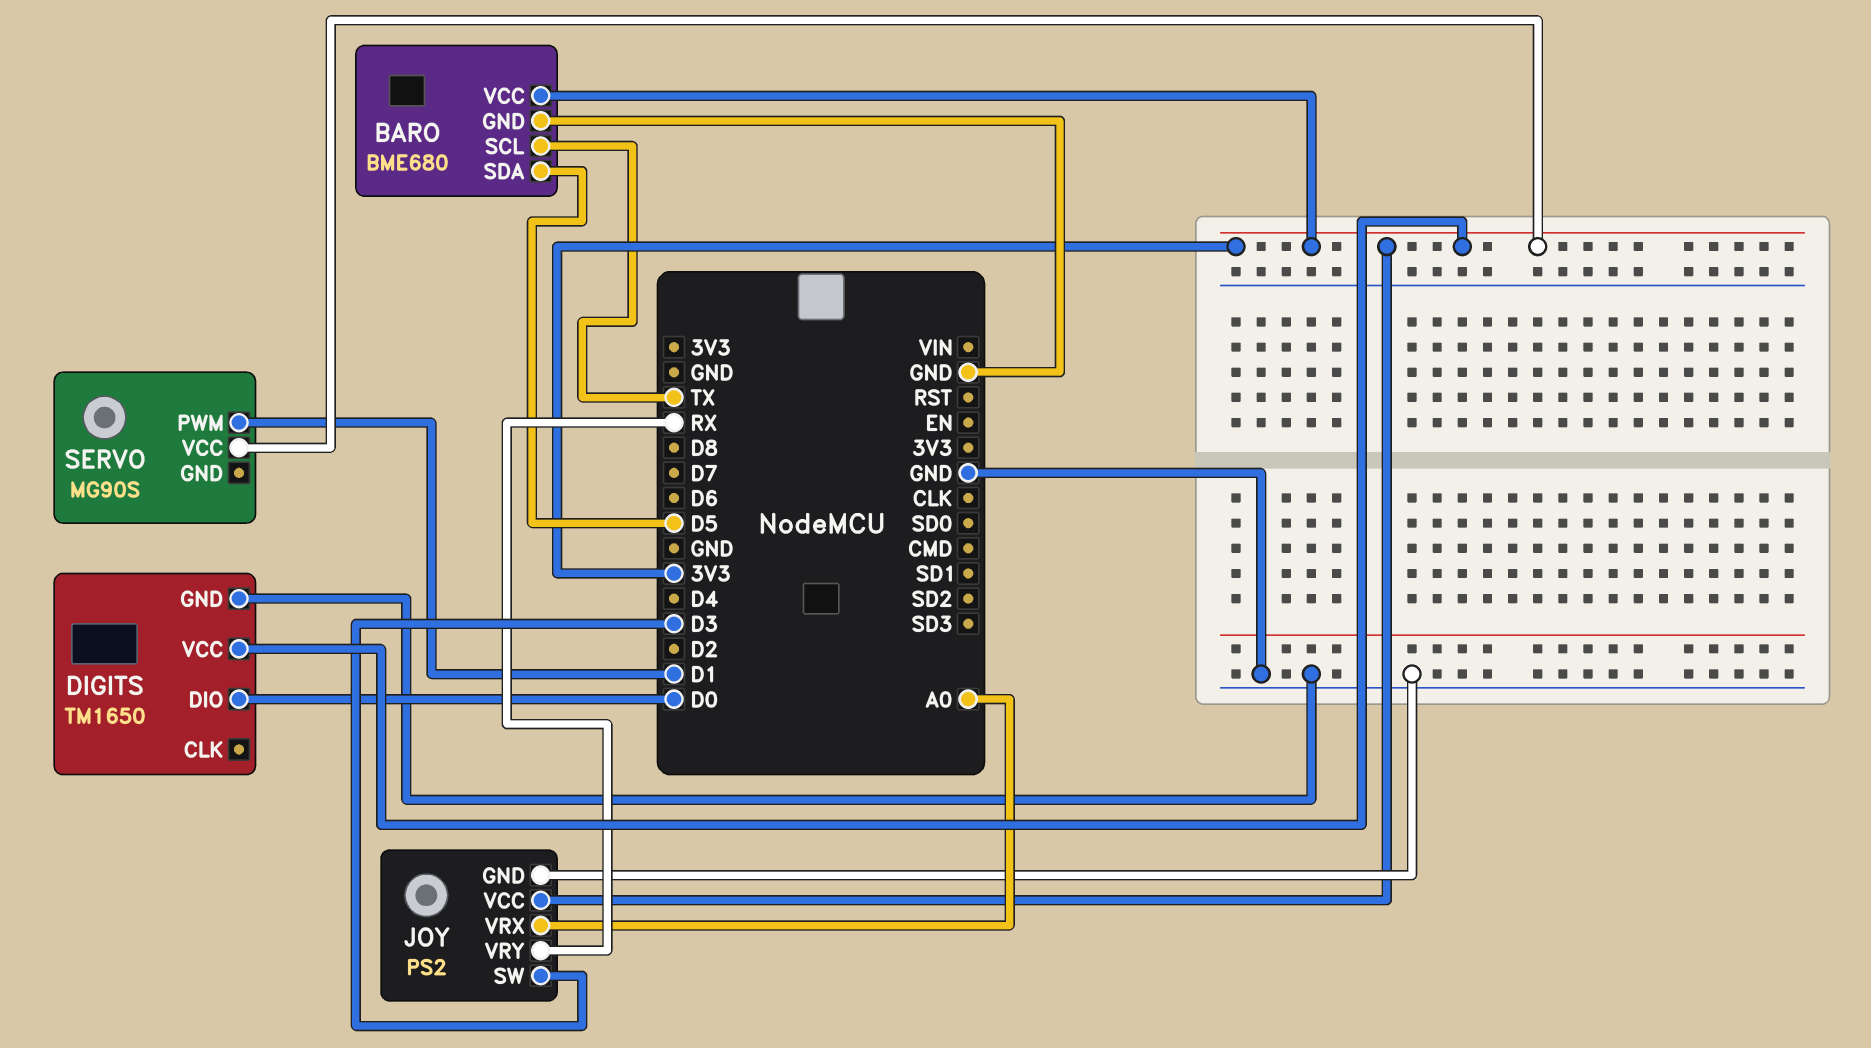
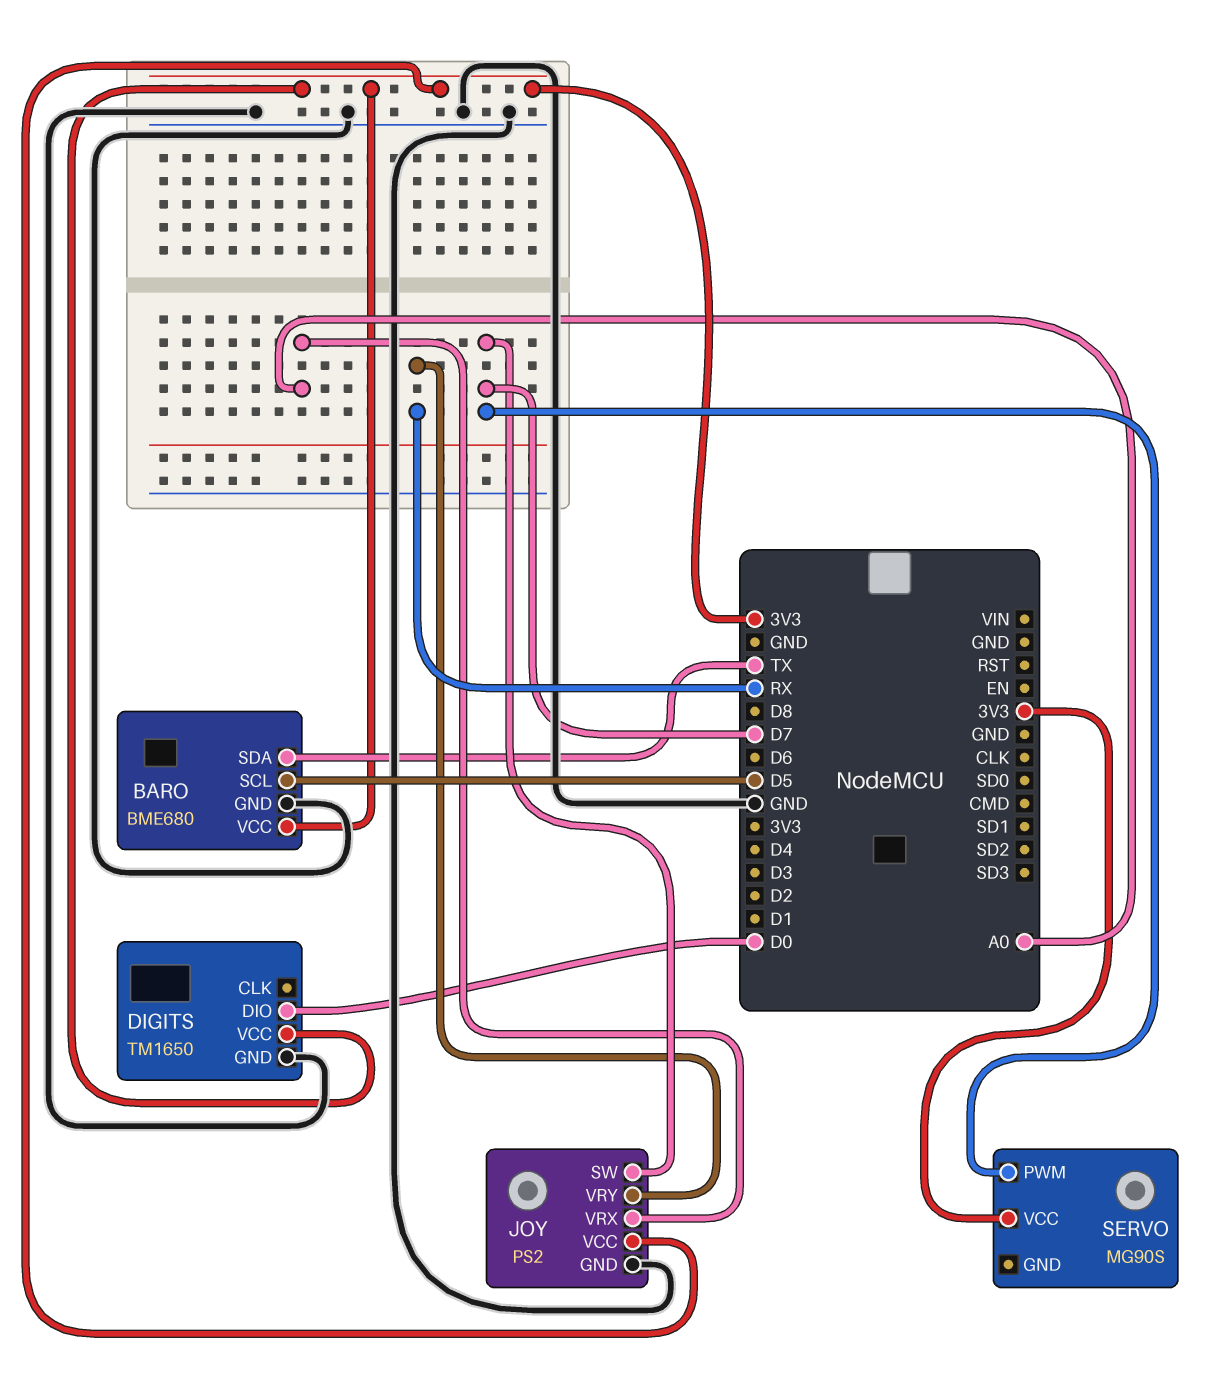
BARO pin SCL: TX -> D5
BARO pin SDA: D5 -> TX
JOY pin SW: D3 -> D7
SERVO pin PWM: D1 -> D7

